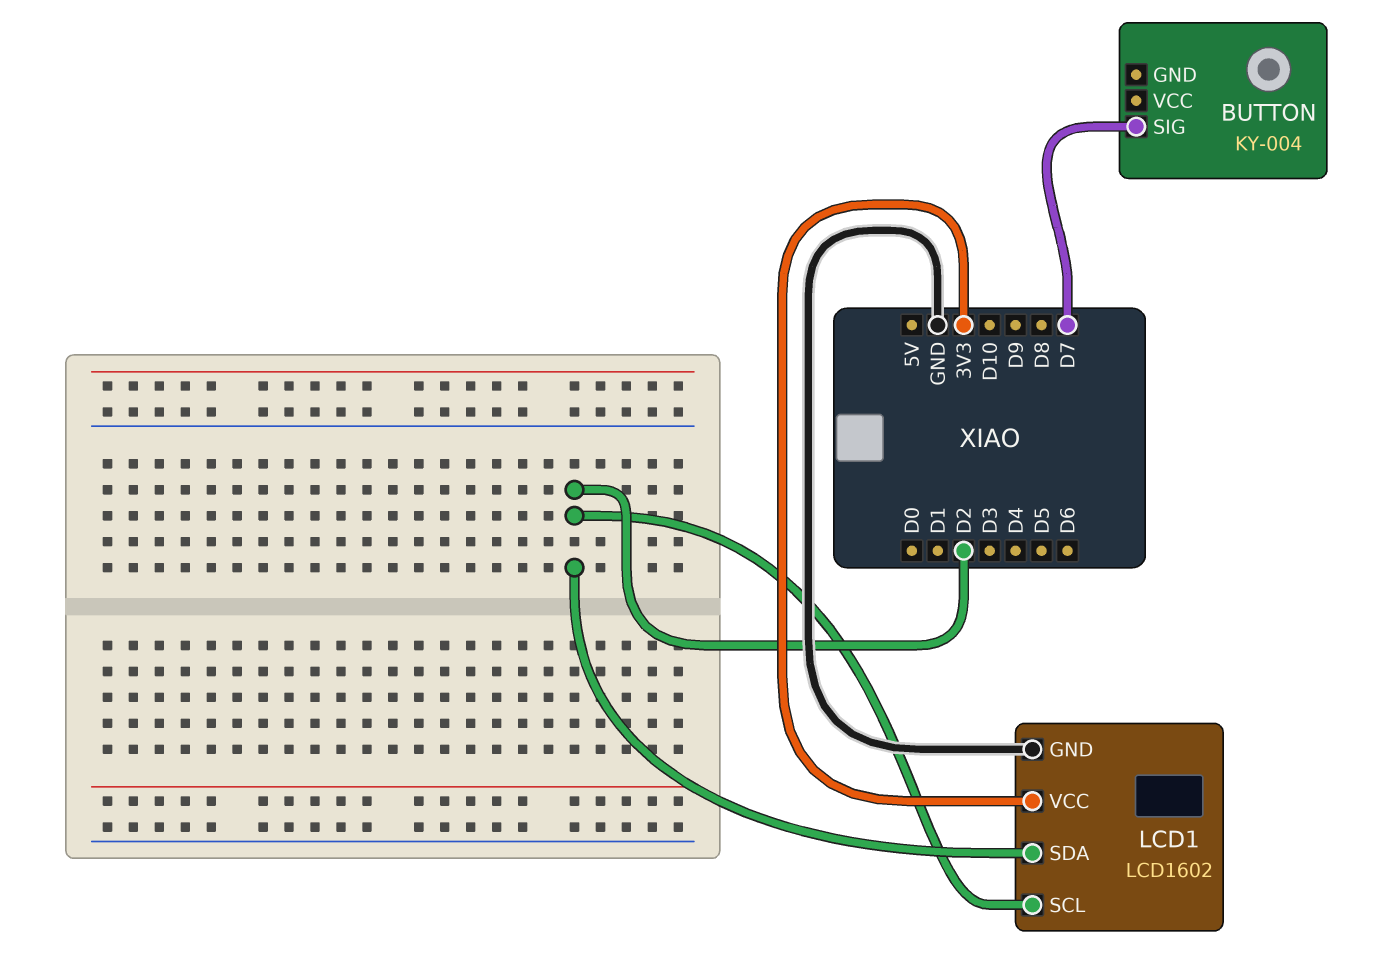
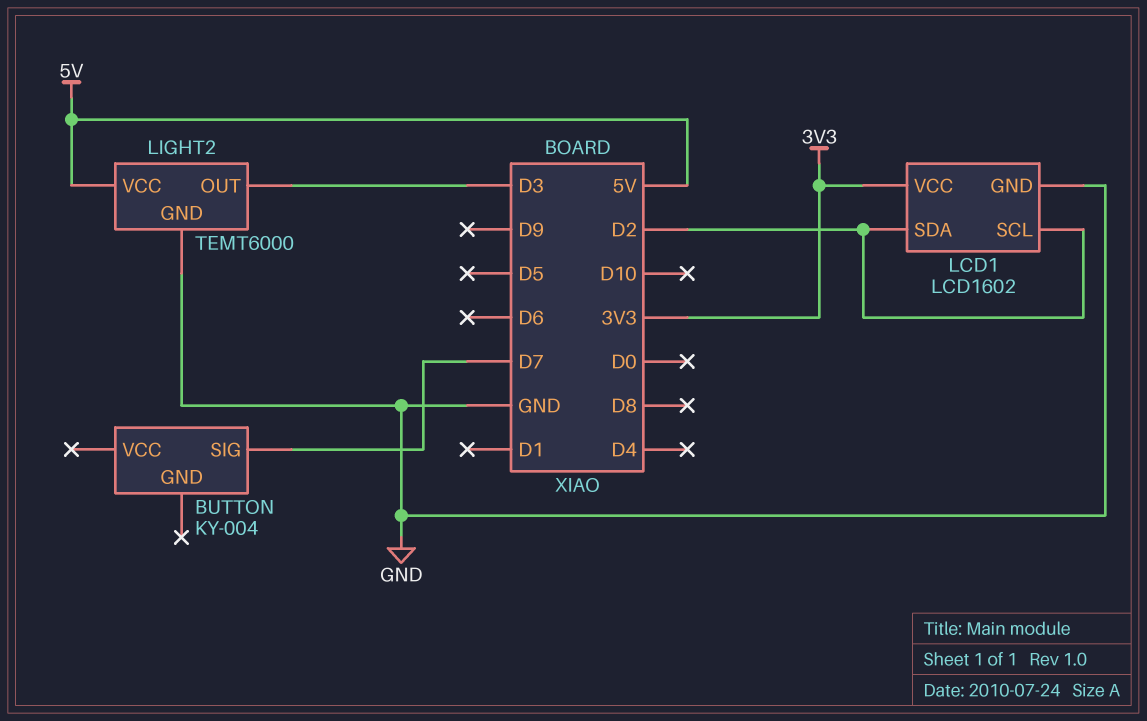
LIGHT2: none -> TEMT6000
LIGHT2 pin GND: none -> GND
LIGHT2 pin OUT: none -> D3
LIGHT2 pin VCC: none -> 5V

